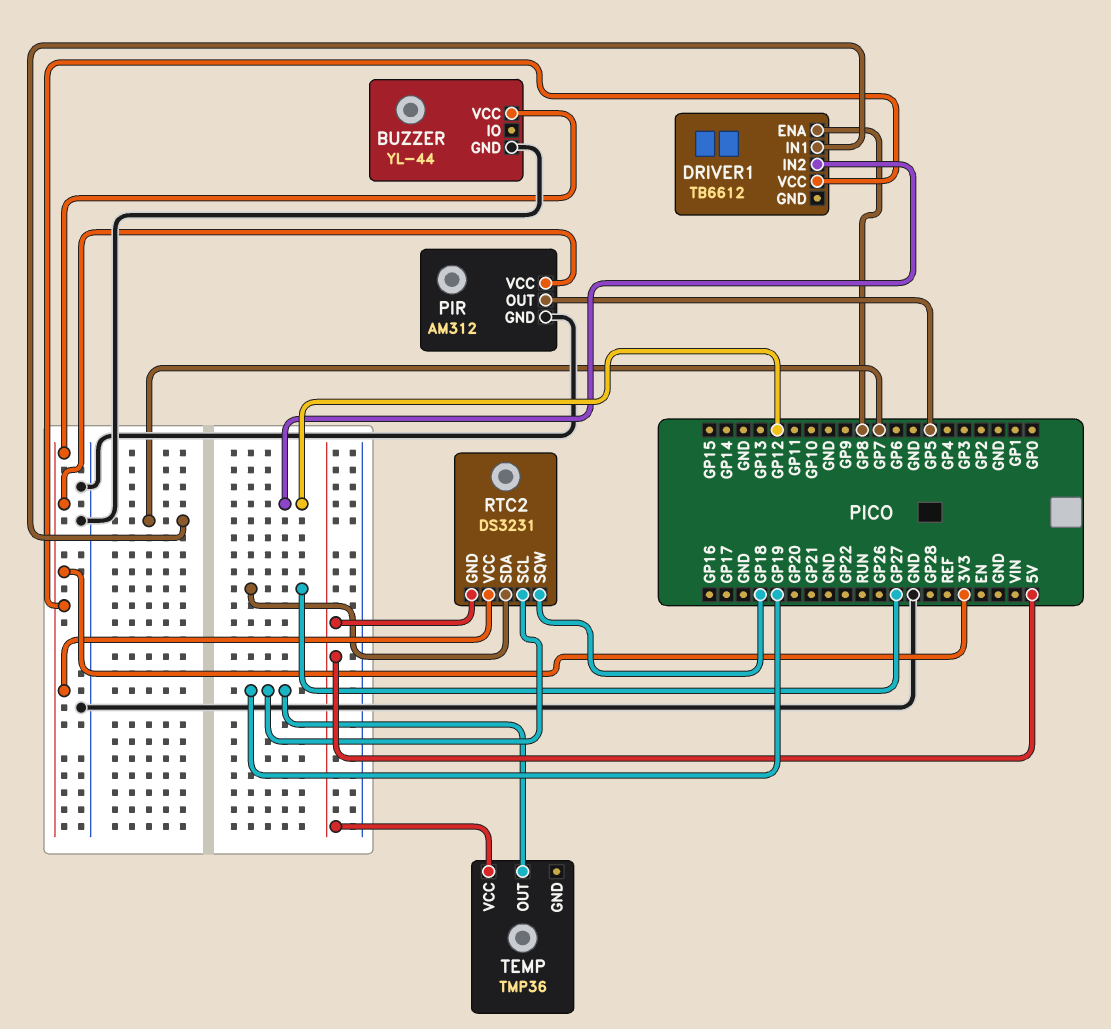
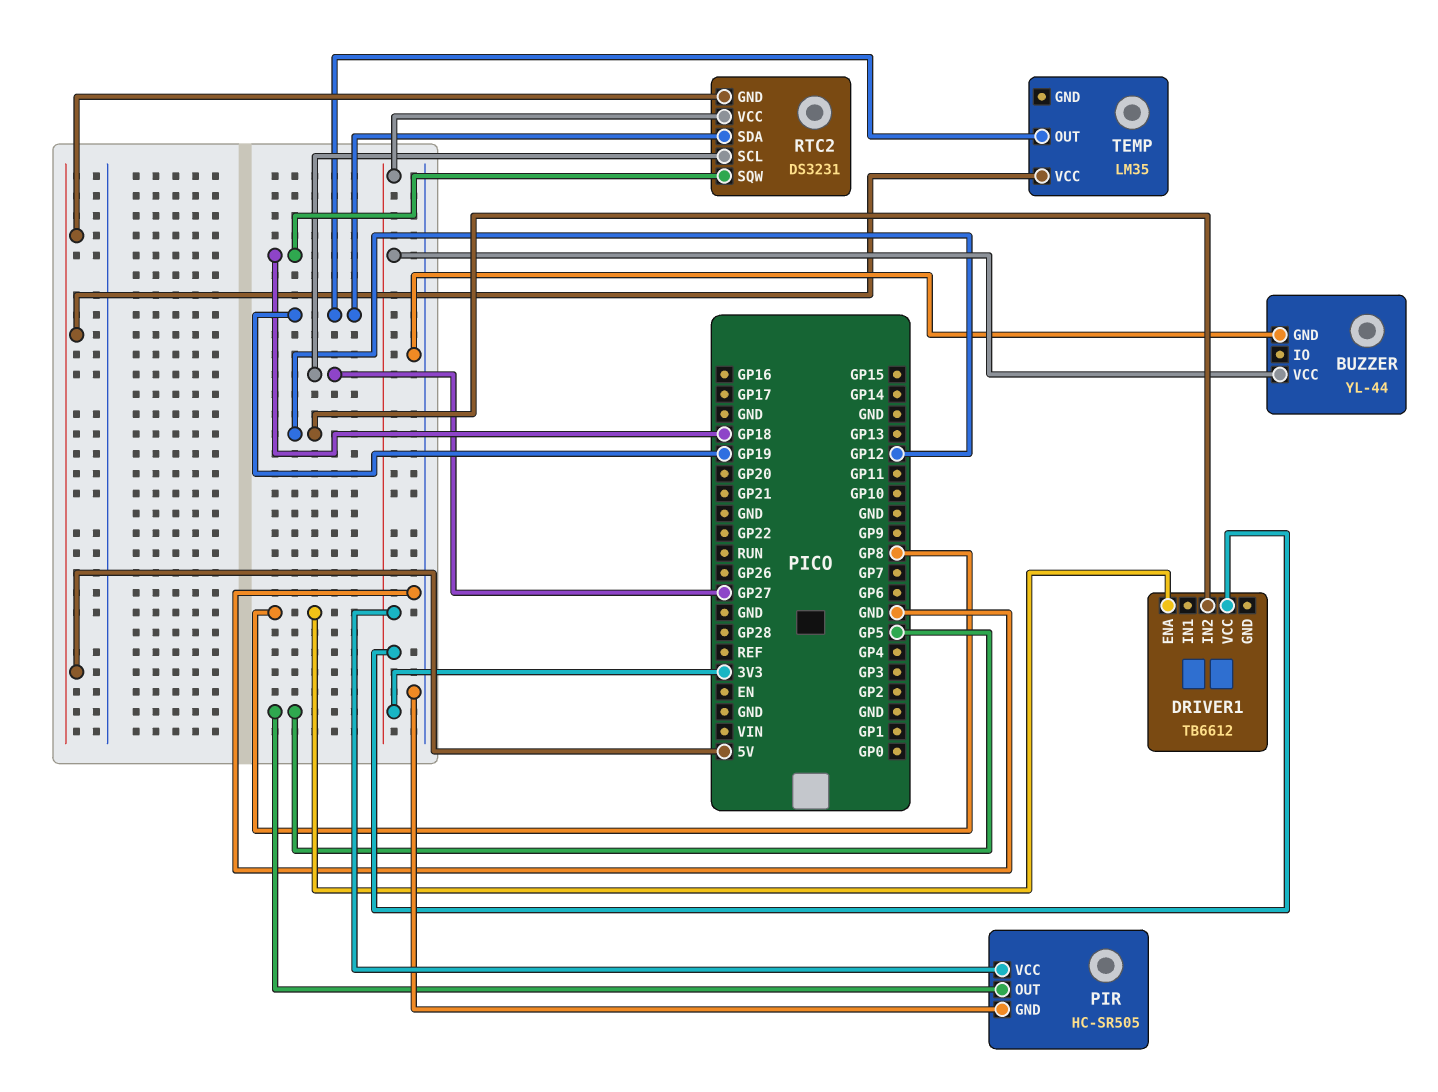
DRIVER1 pin IN1: GP7 -> none
PIR: AM312 -> HC-SR505
RTC2 pin SCL: GP19 -> GP27
RTC2 pin SDA: GP27 -> GP19
TEMP: TMP36 -> LM35

